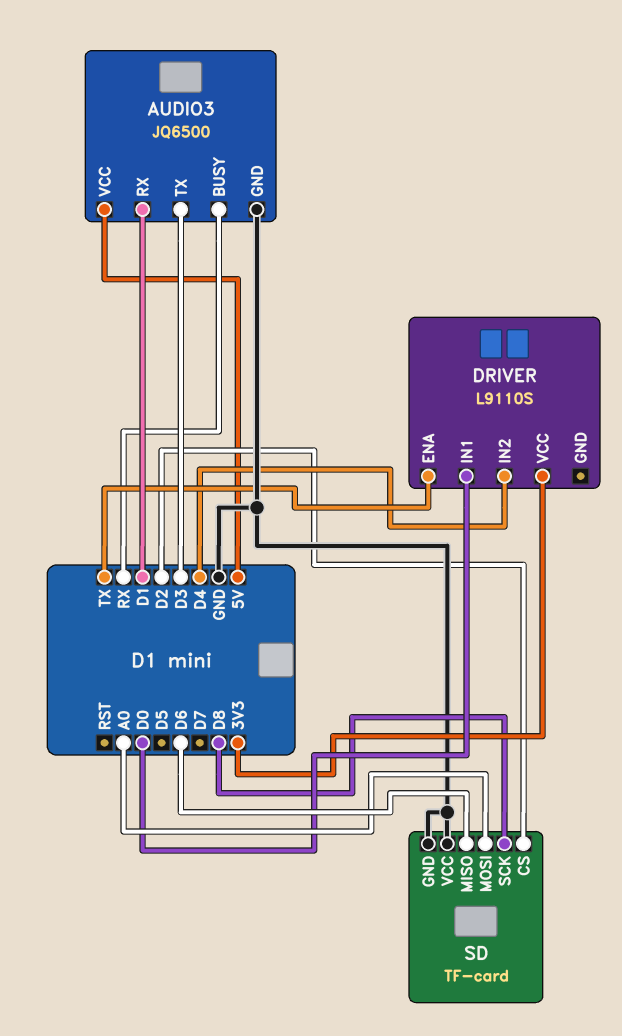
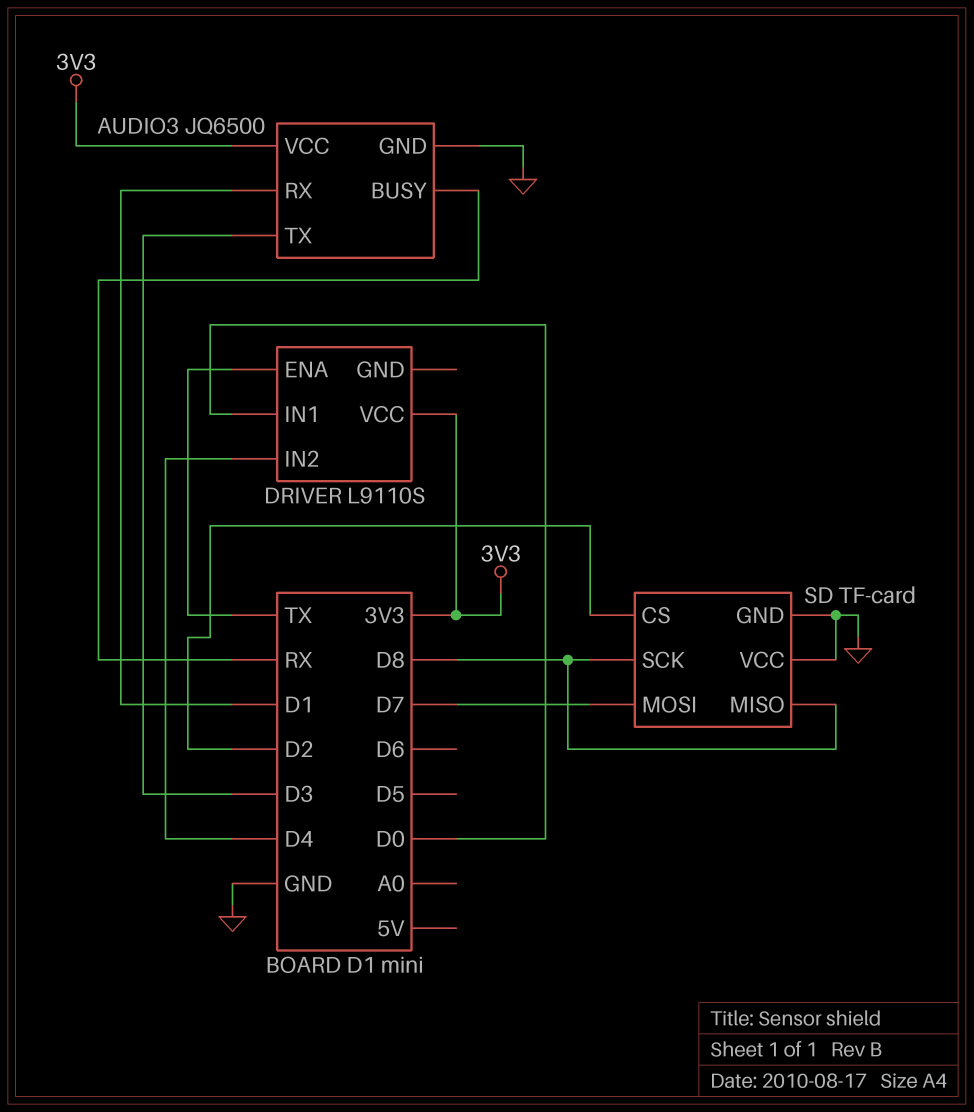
AUDIO3 pin VCC: 5V -> 3V3
SD pin MISO: D6 -> D8
SD pin MOSI: A0 -> D7

